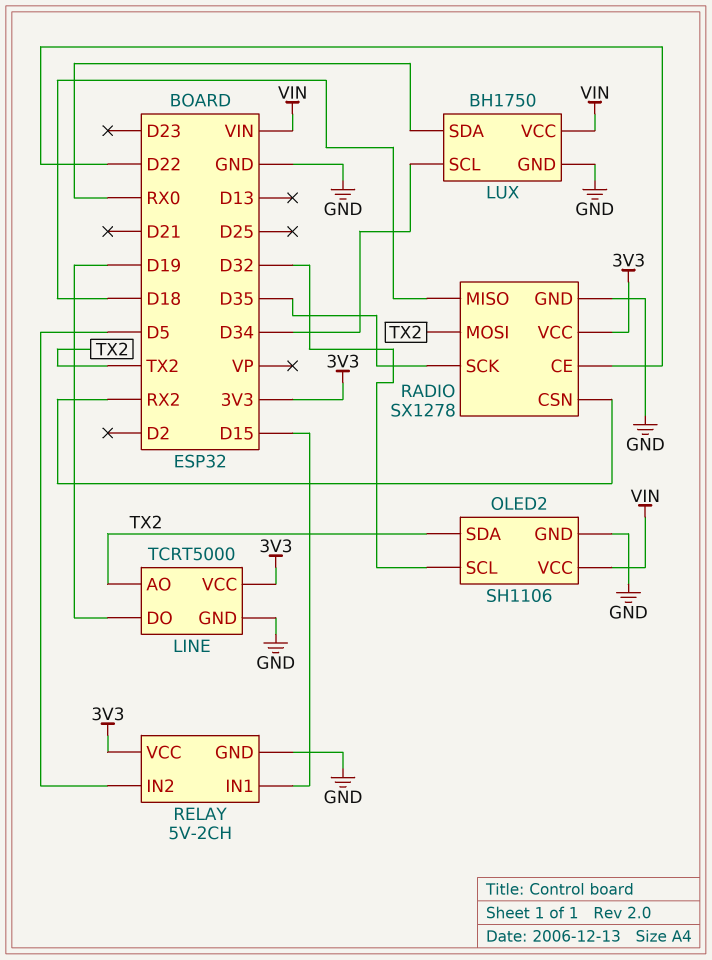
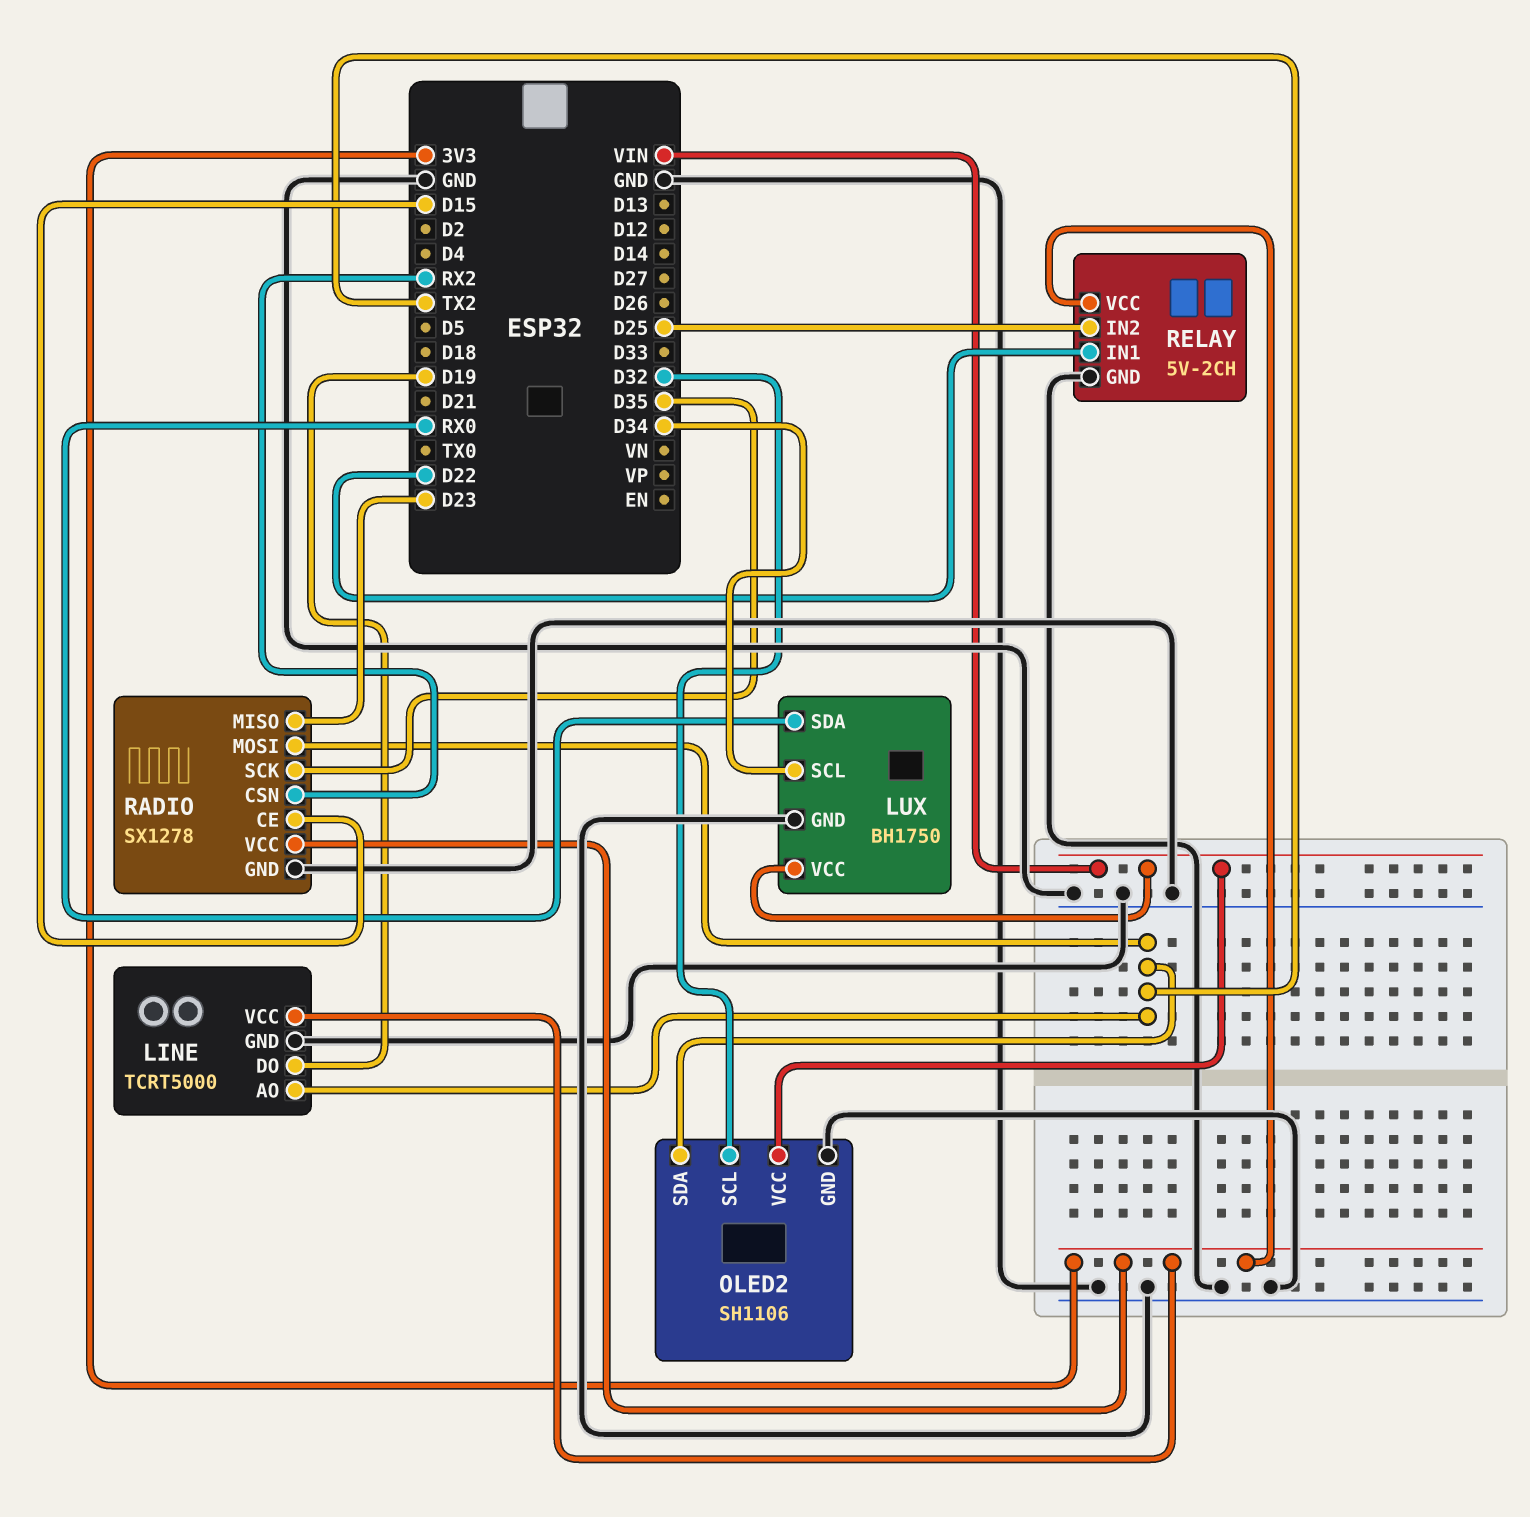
RADIO pin CE: D22 -> D15
RADIO pin MISO: D18 -> D23
RELAY pin IN1: D15 -> D22
RELAY pin IN2: D5 -> D25

